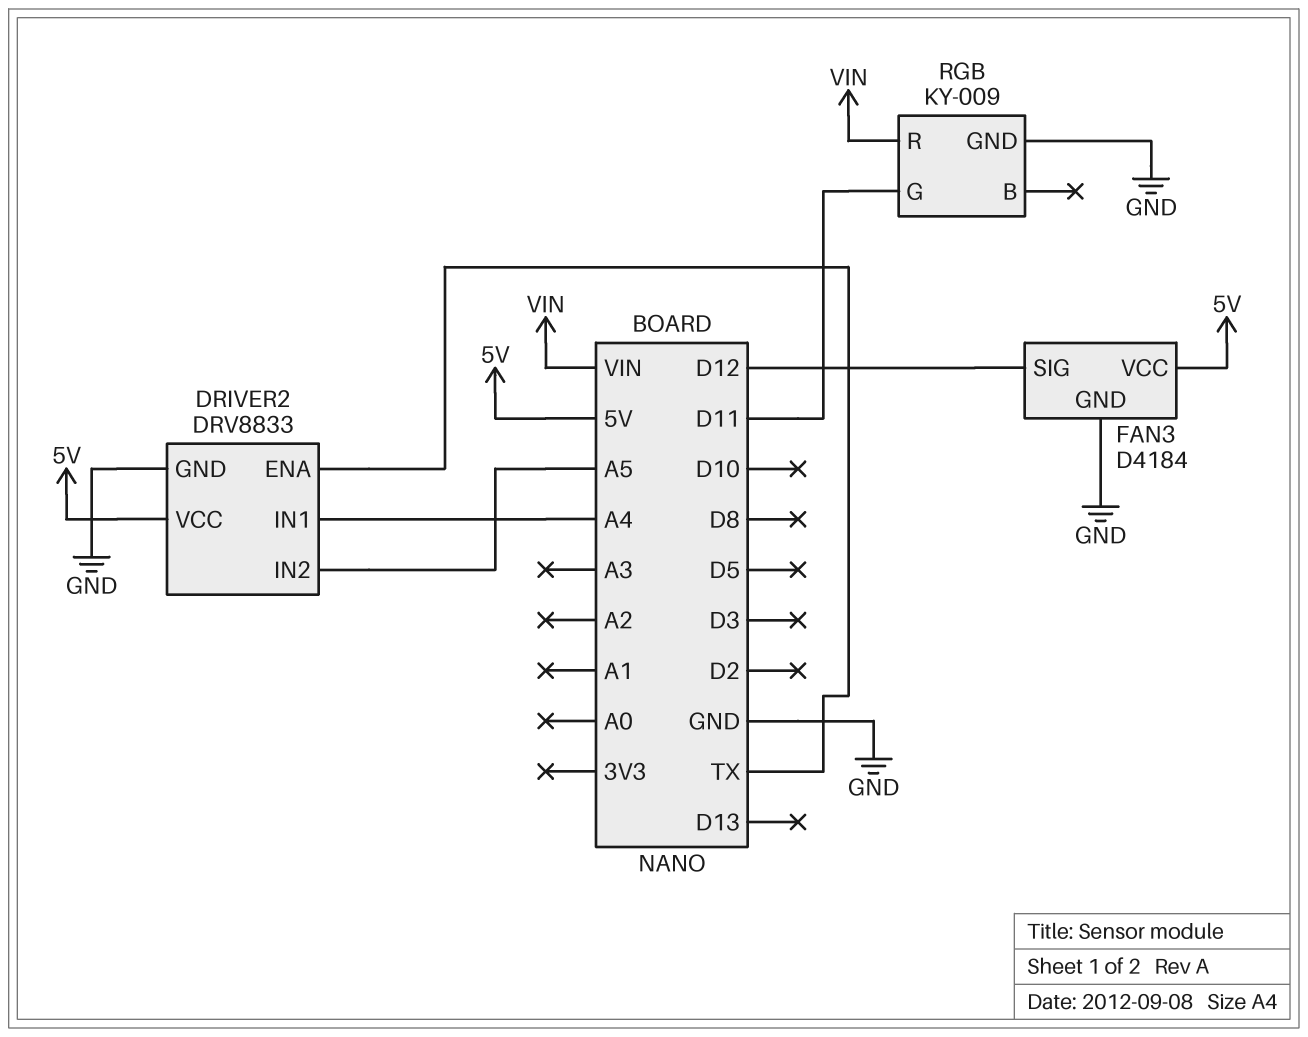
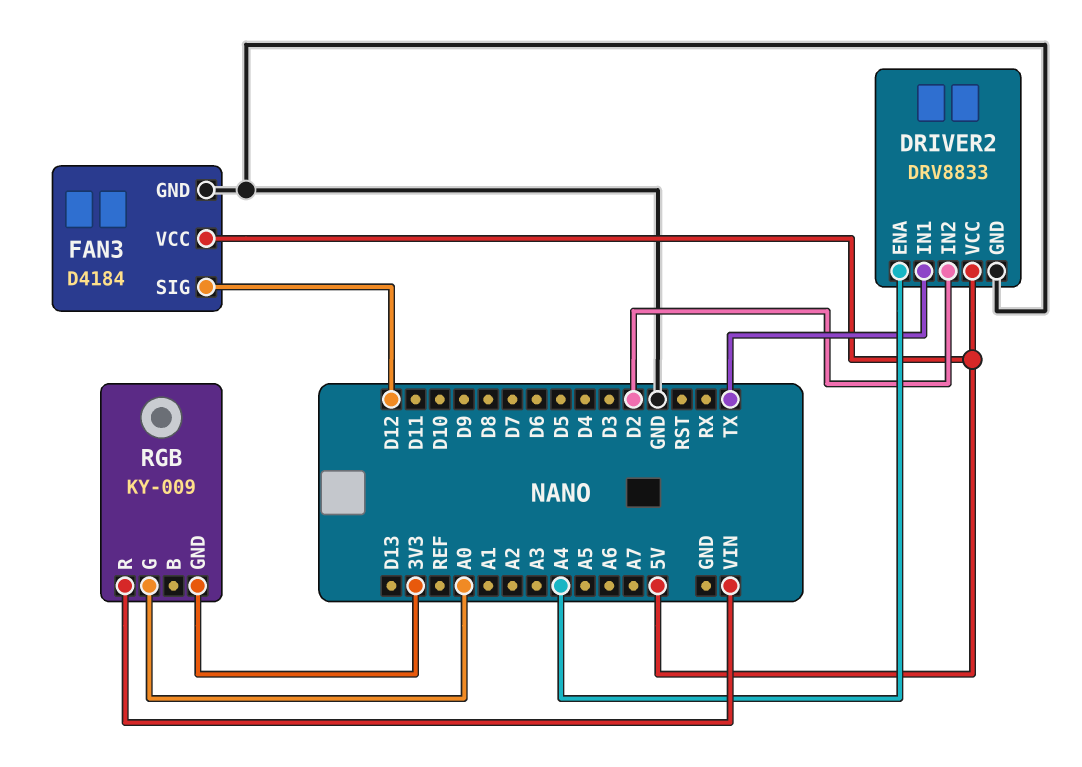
DRIVER2 pin ENA: TX -> A4
DRIVER2 pin IN1: A4 -> TX
DRIVER2 pin IN2: A5 -> D2
RGB pin G: D11 -> A0
RGB pin GND: GND -> 3V3

